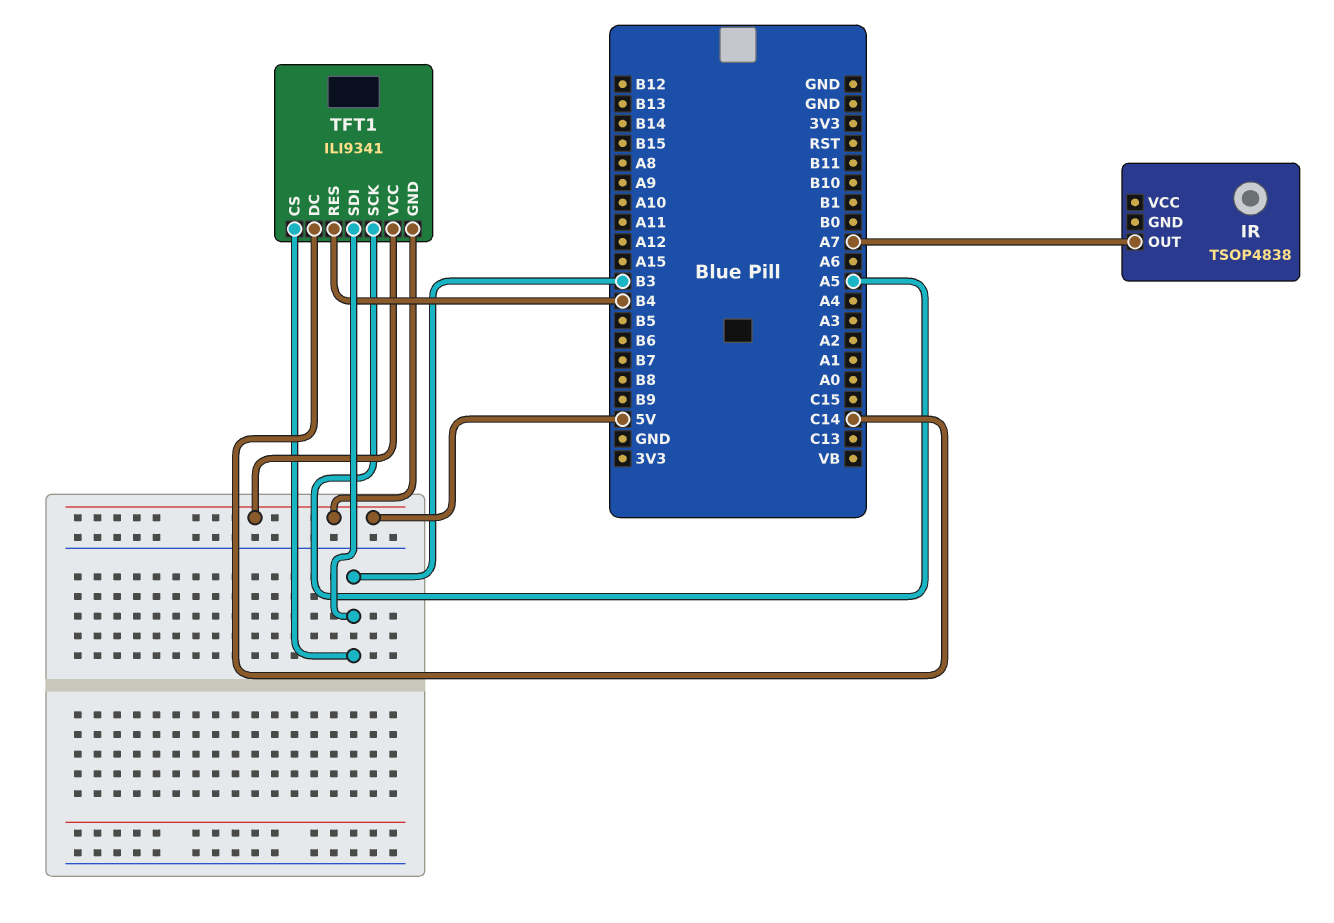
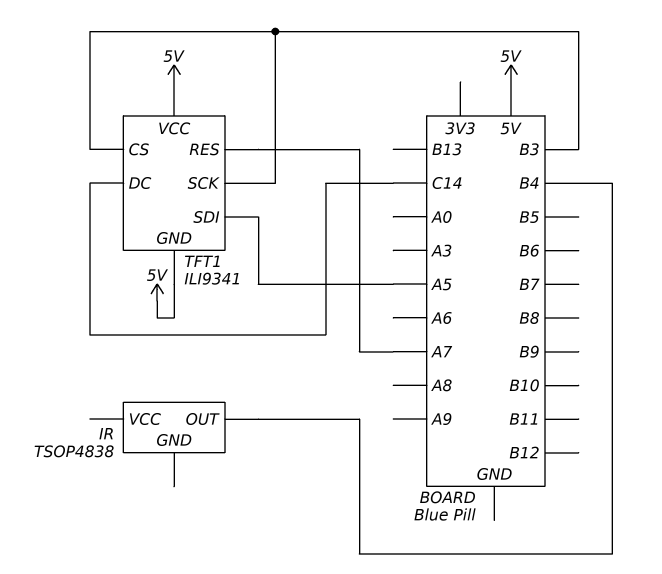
IR pin OUT: A7 -> B4
TFT1 pin RES: B4 -> A7
TFT1 pin SCK: A5 -> B3
TFT1 pin SDI: B3 -> A5

